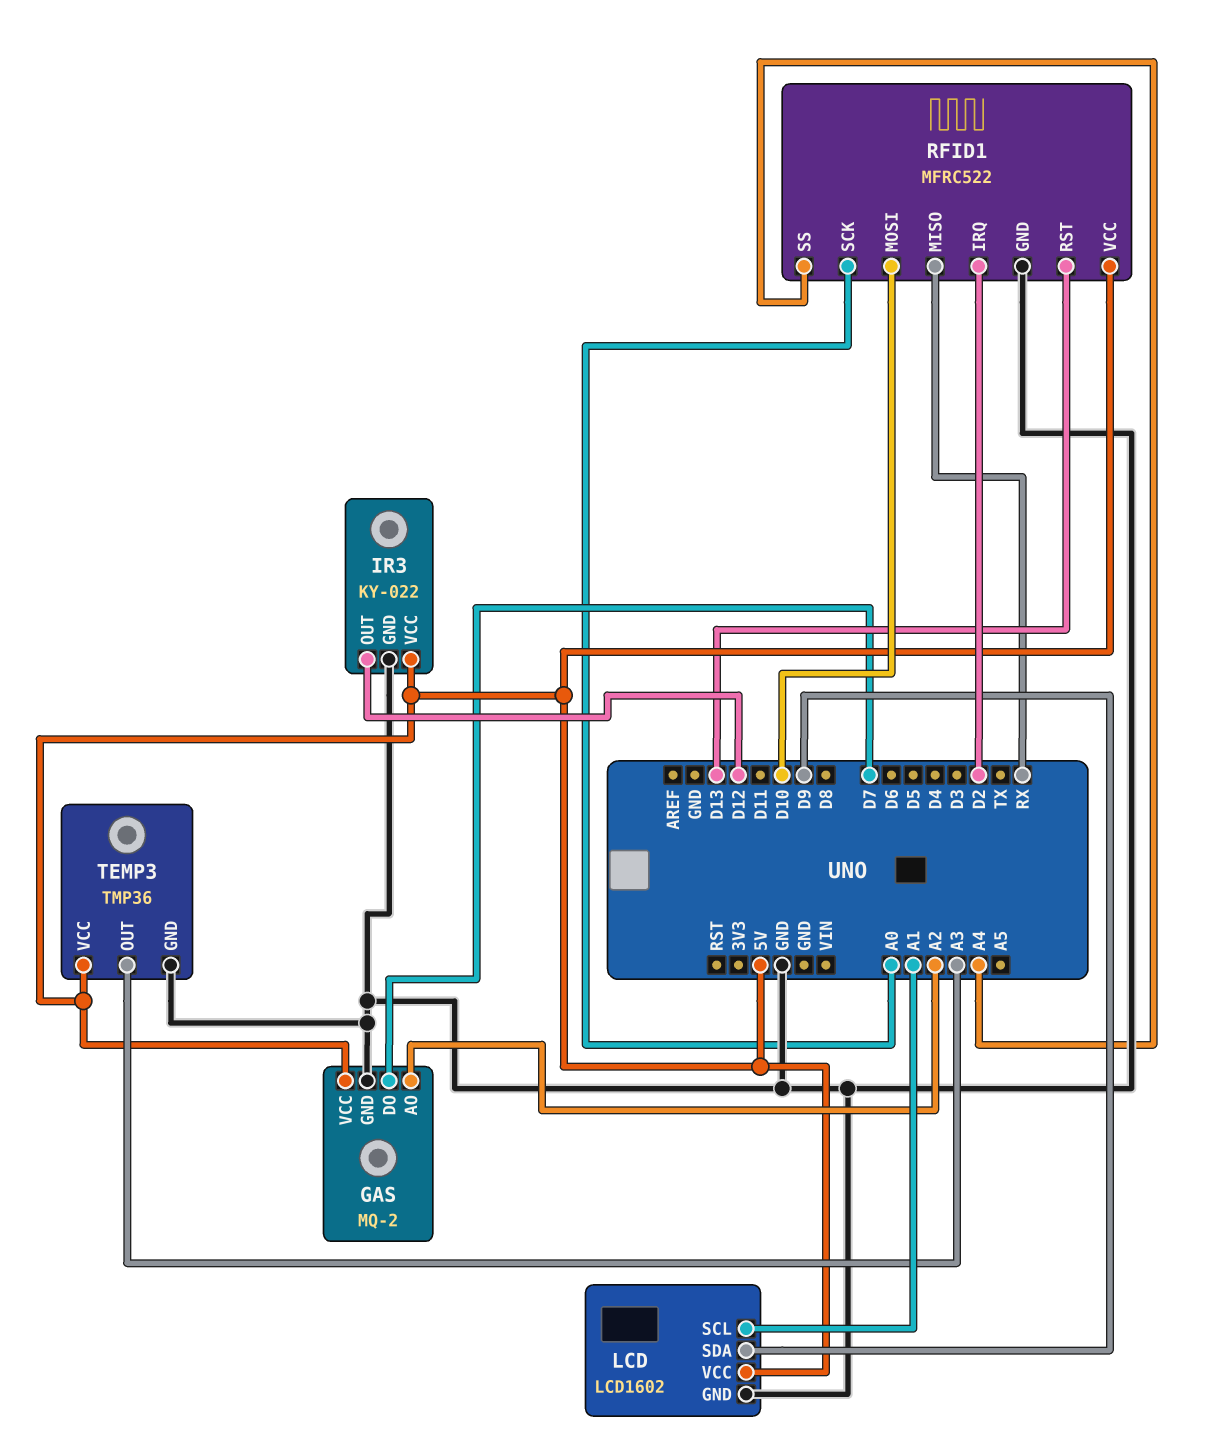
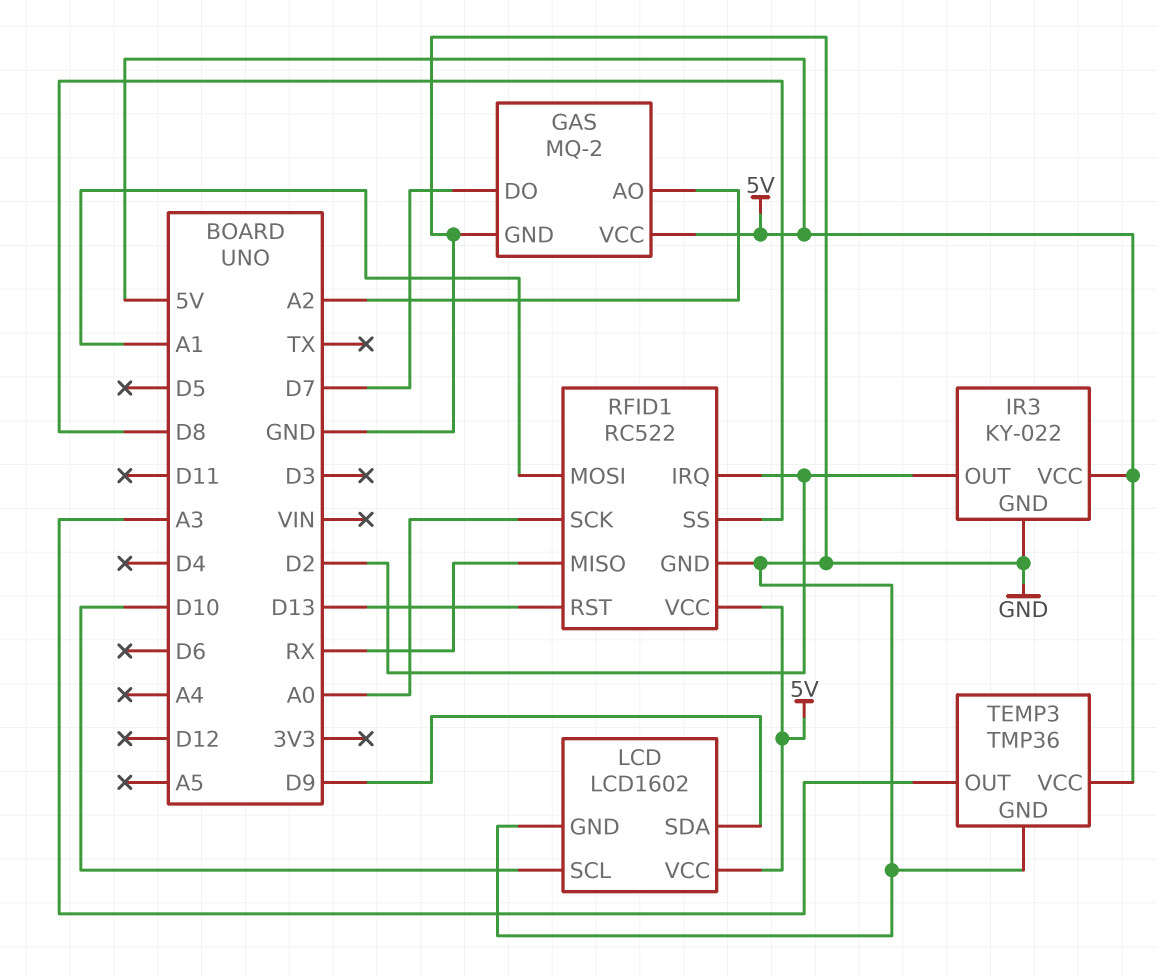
IR3 pin OUT: D12 -> D2
LCD pin SCL: A1 -> D10
RFID1: MFRC522 -> RC522
RFID1 pin MOSI: D10 -> A1
RFID1 pin SS: A4 -> D8

